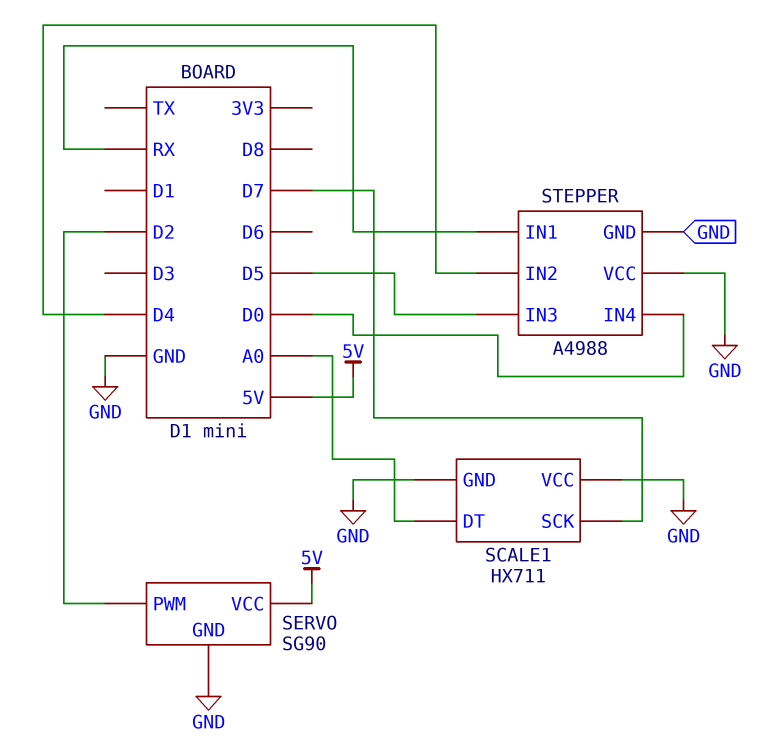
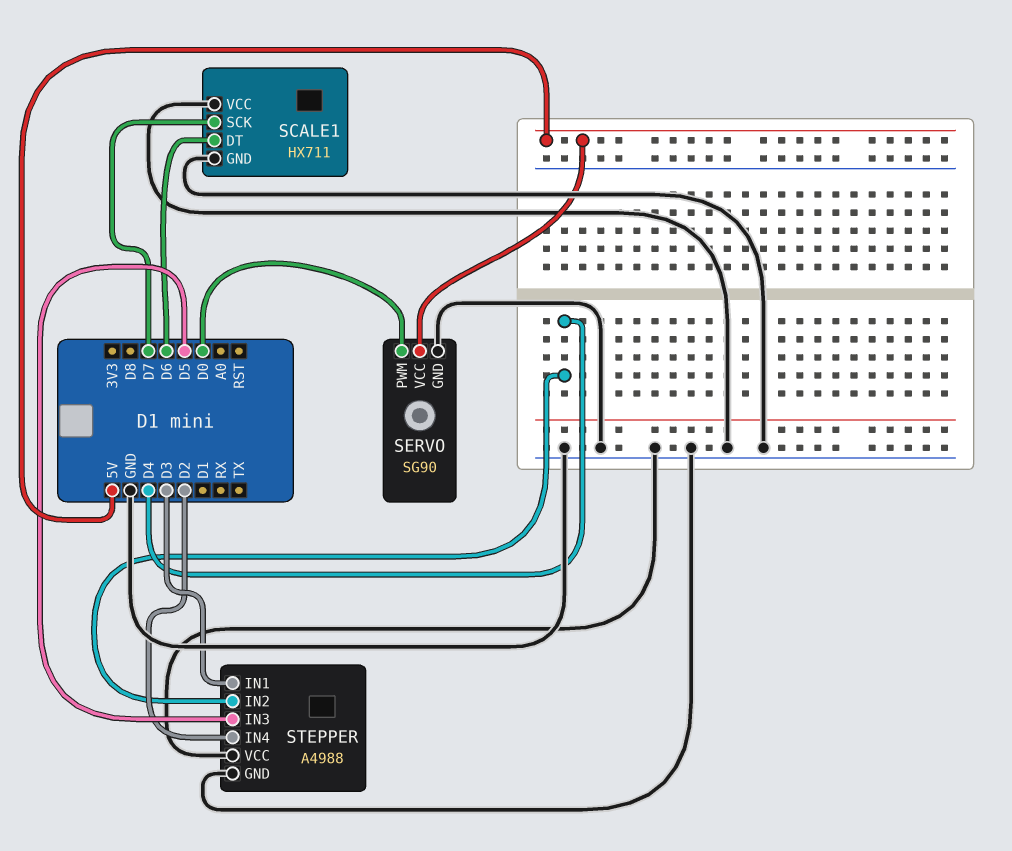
SCALE1 pin DT: A0 -> D6
SERVO pin PWM: D2 -> D0
STEPPER pin IN1: RX -> D3
STEPPER pin IN4: D0 -> D2

